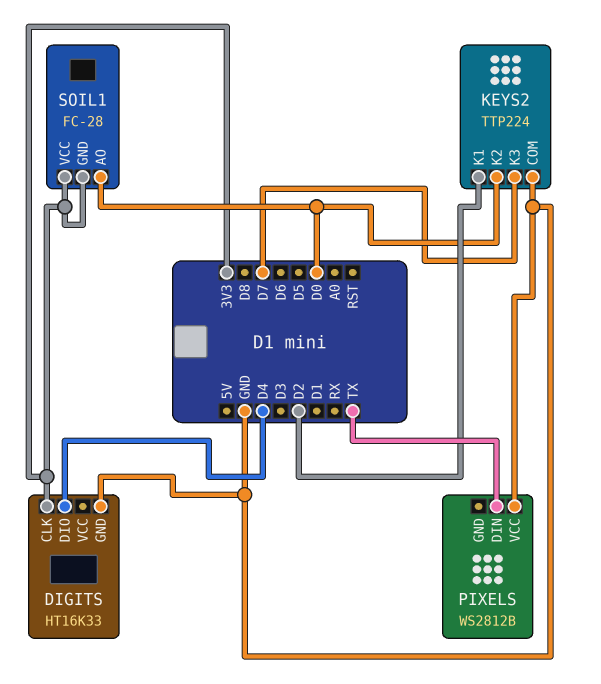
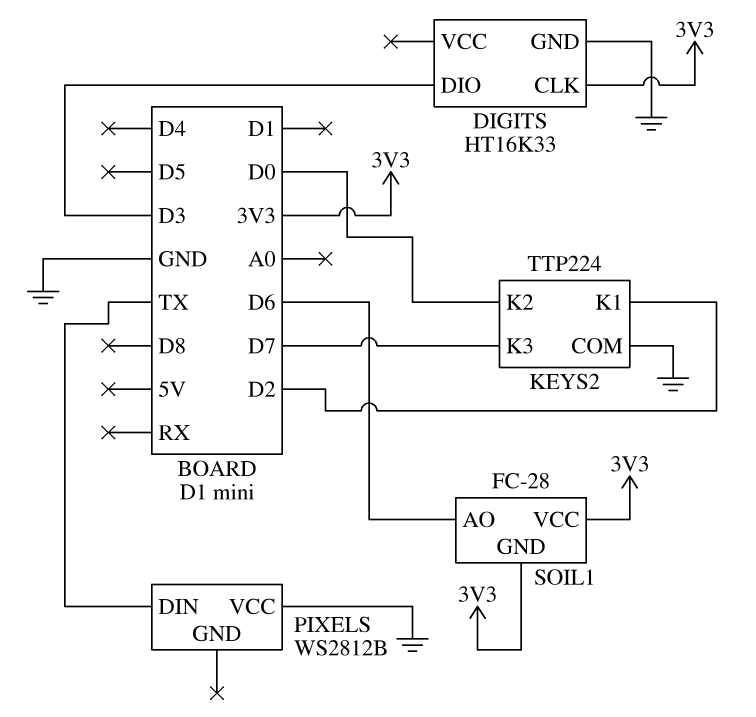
DIGITS pin DIO: D4 -> D3
SOIL1 pin AO: D0 -> D6

